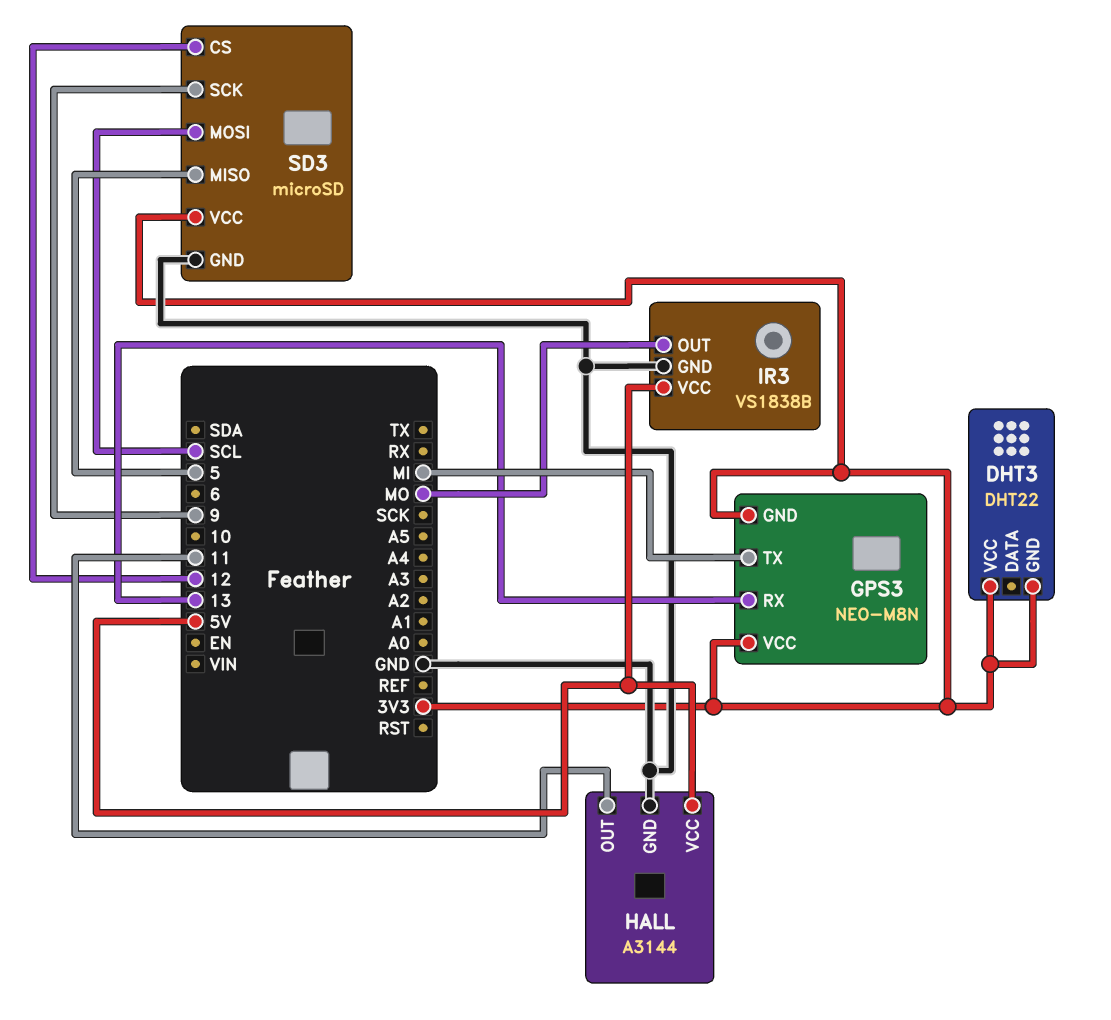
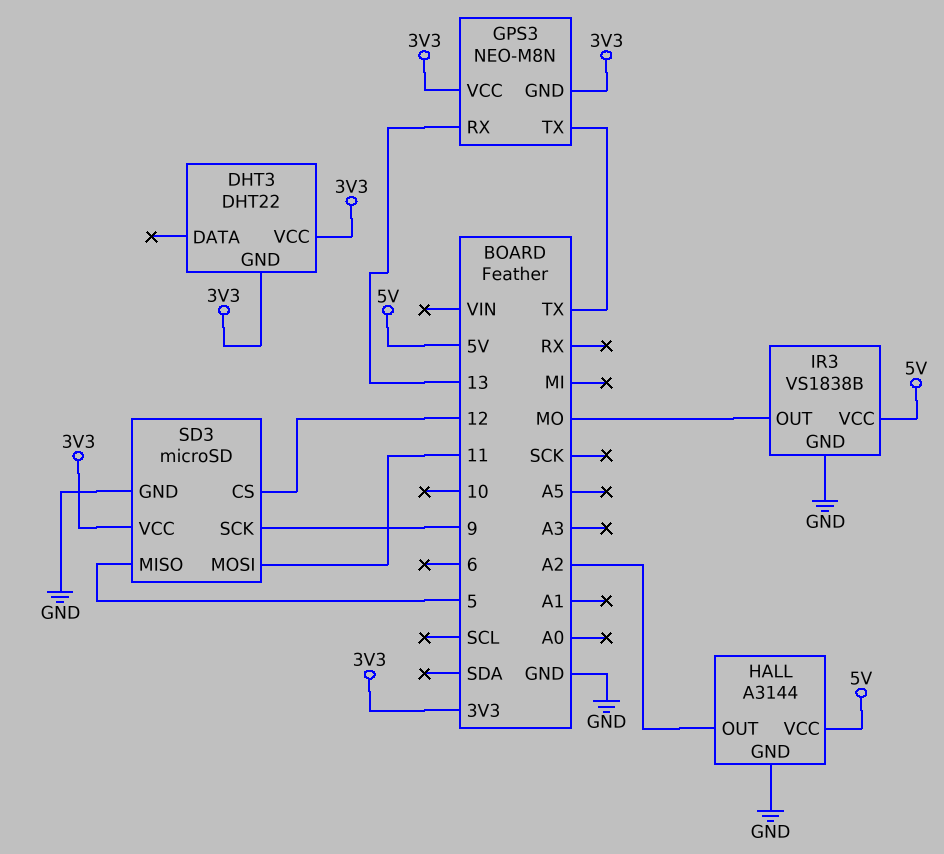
GPS3 pin TX: MI -> TX
HALL pin OUT: 11 -> A2
SD3 pin MOSI: SCL -> 11

